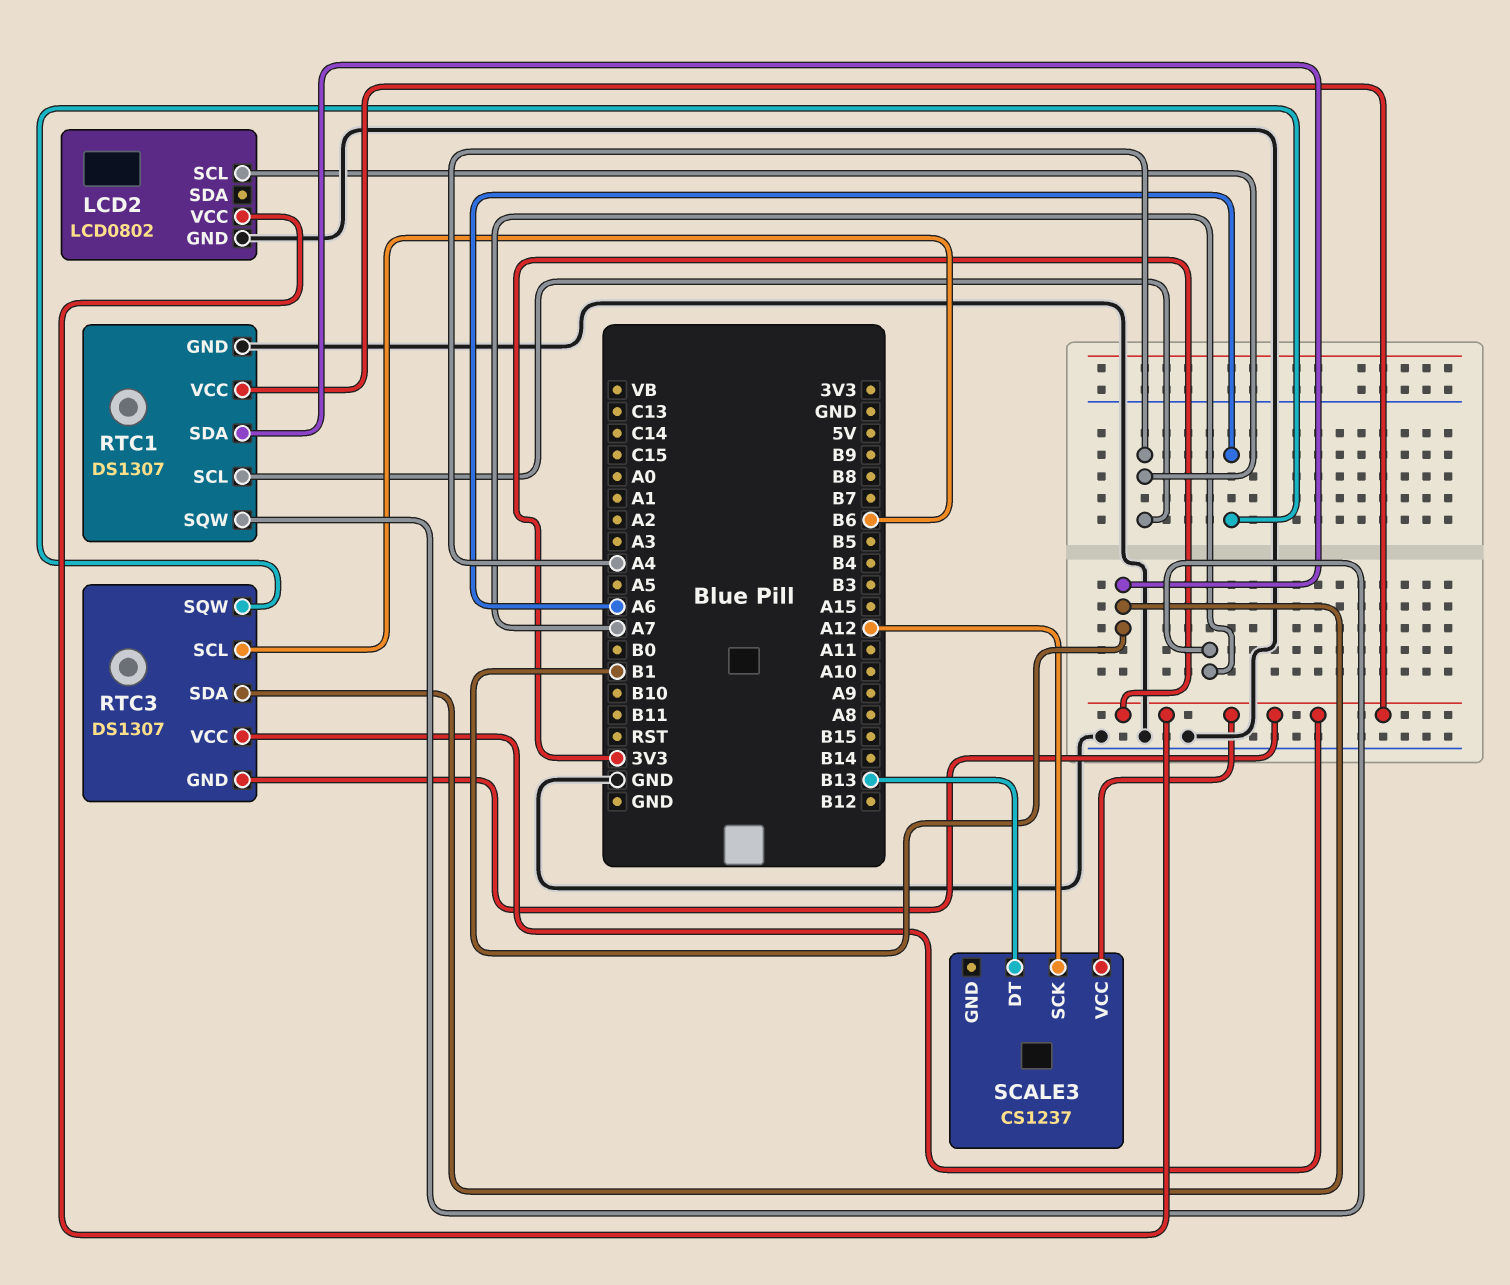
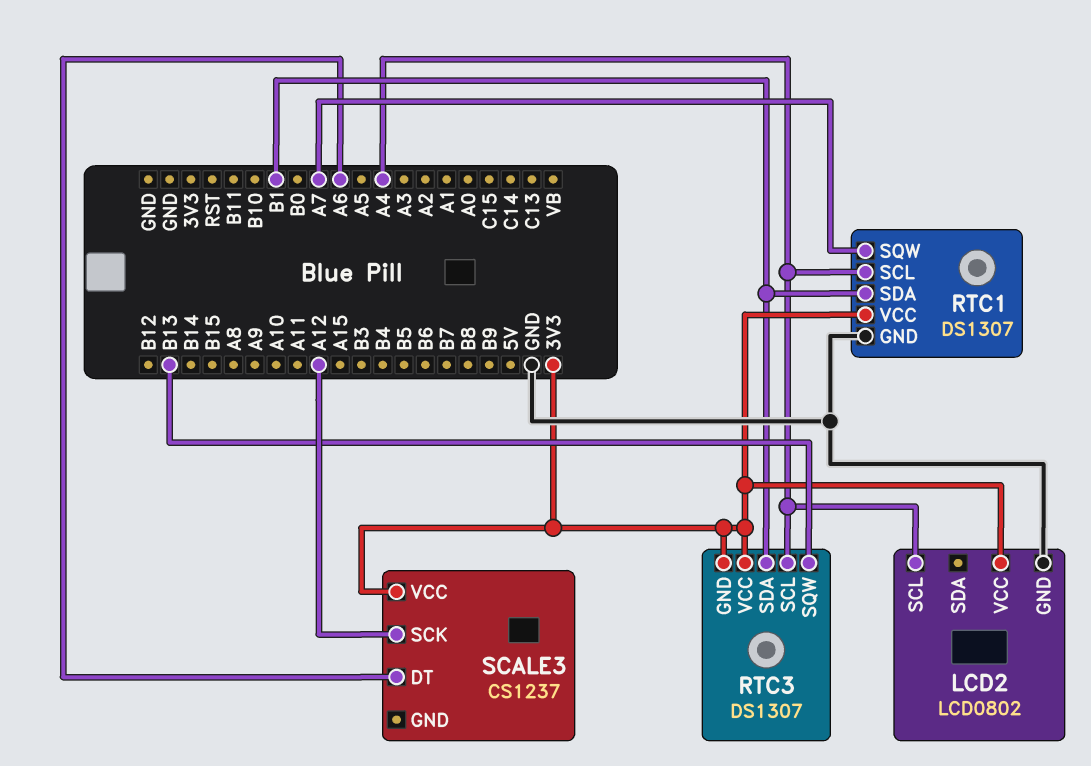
RTC3 pin SCL: B6 -> A4
RTC3 pin SQW: A6 -> B13
SCALE3 pin DT: B13 -> A6

